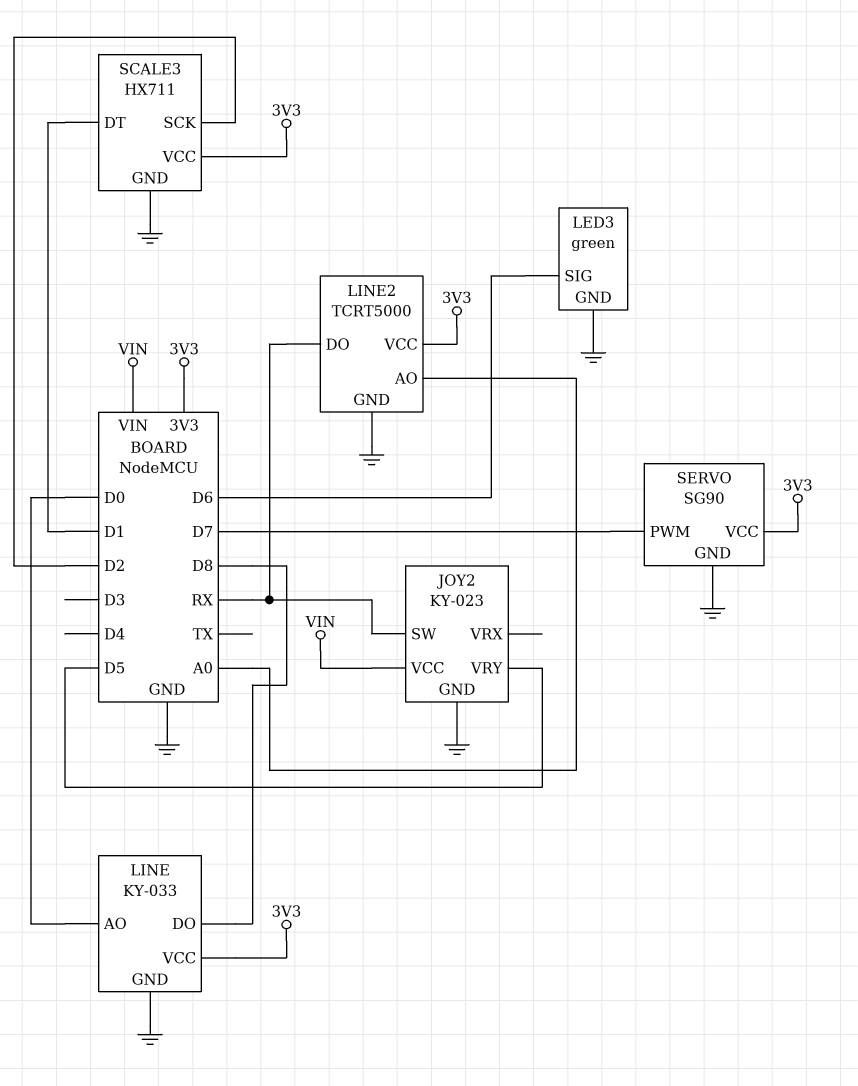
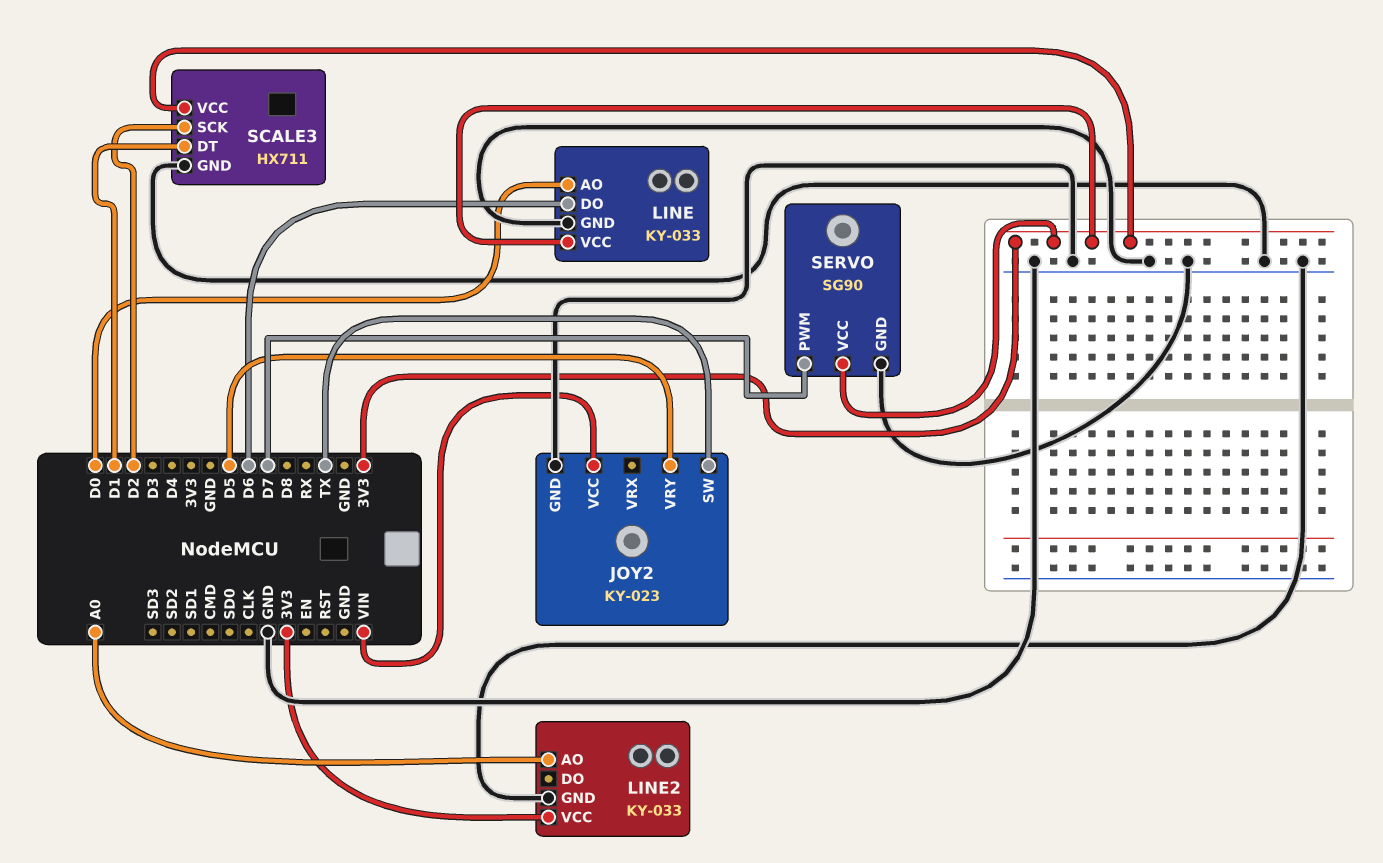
JOY2 pin SW: RX -> TX
LED3: green -> none
LED3 pin GND: GND -> none
LED3 pin SIG: D6 -> none
LINE pin DO: D8 -> D6
LINE2: TCRT5000 -> KY-033
LINE2 pin DO: RX -> none

